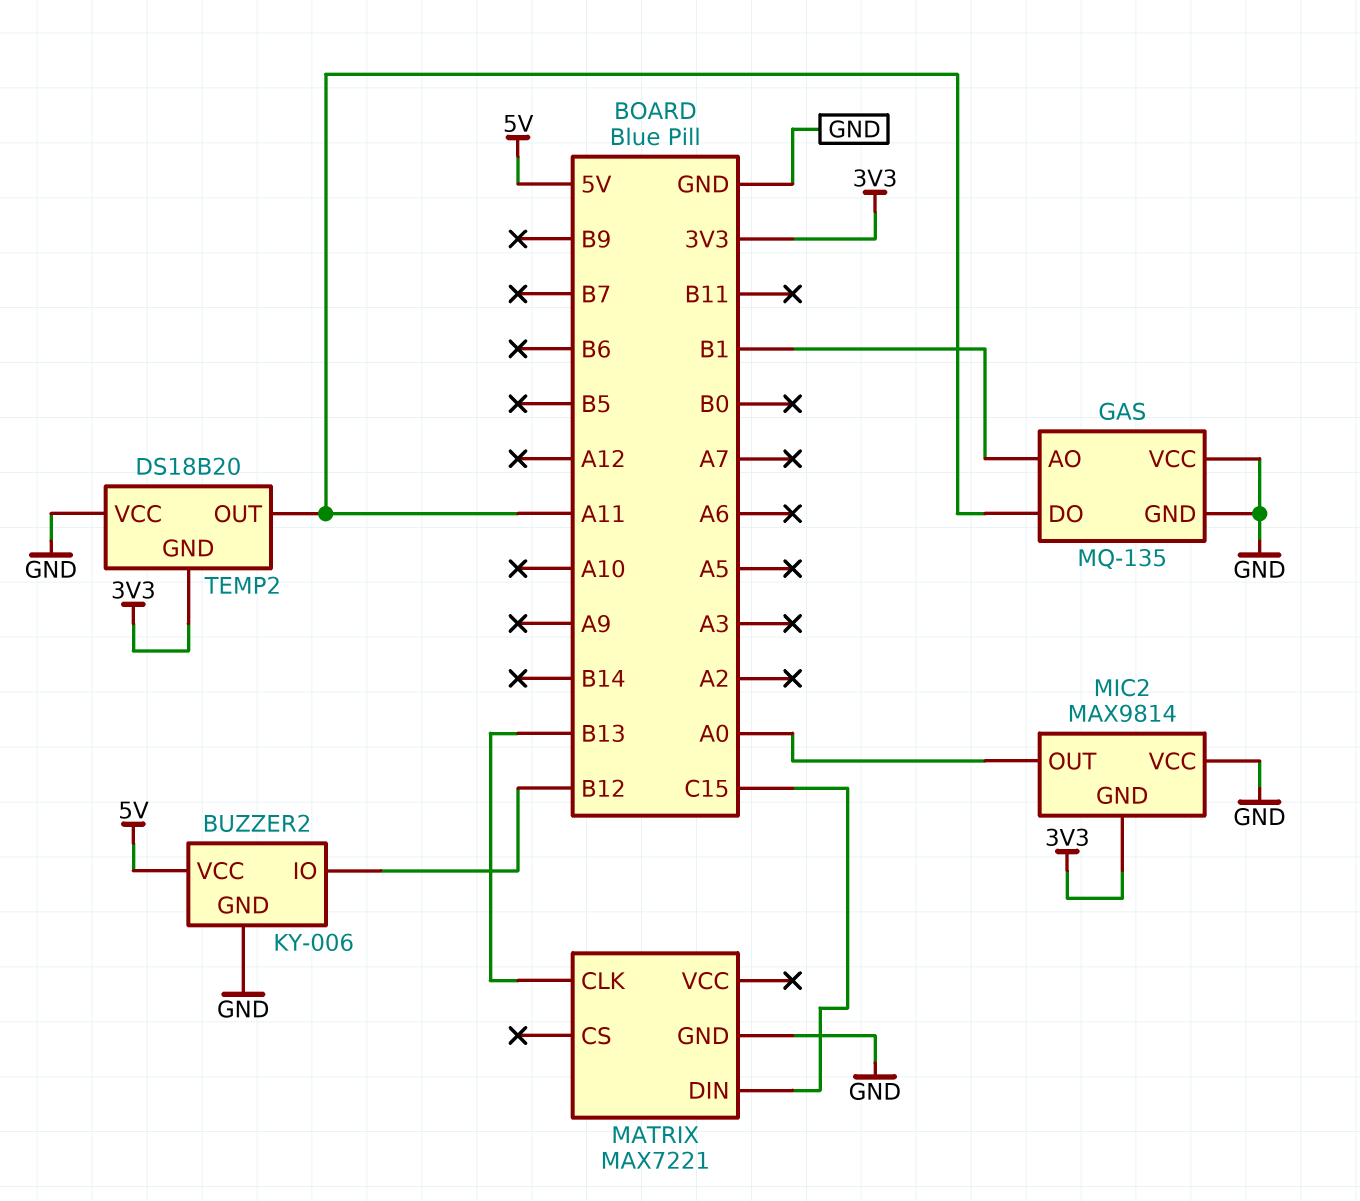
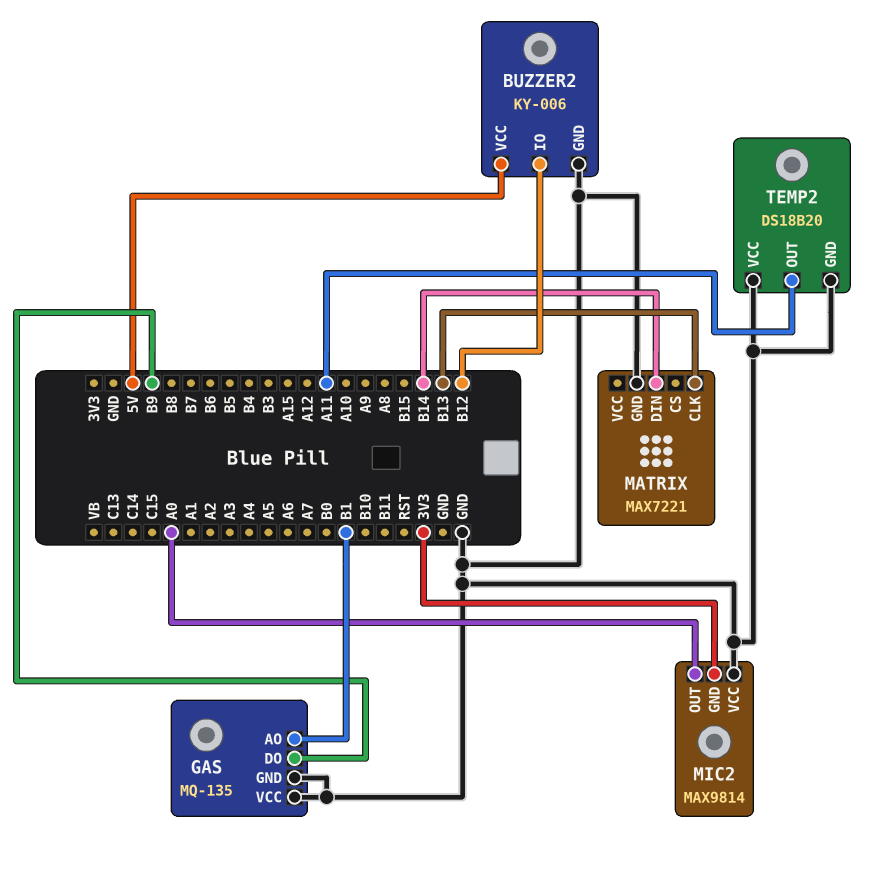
GAS pin DO: A11 -> B9
MATRIX pin DIN: C15 -> B14
TEMP2 pin GND: 3V3 -> GND

